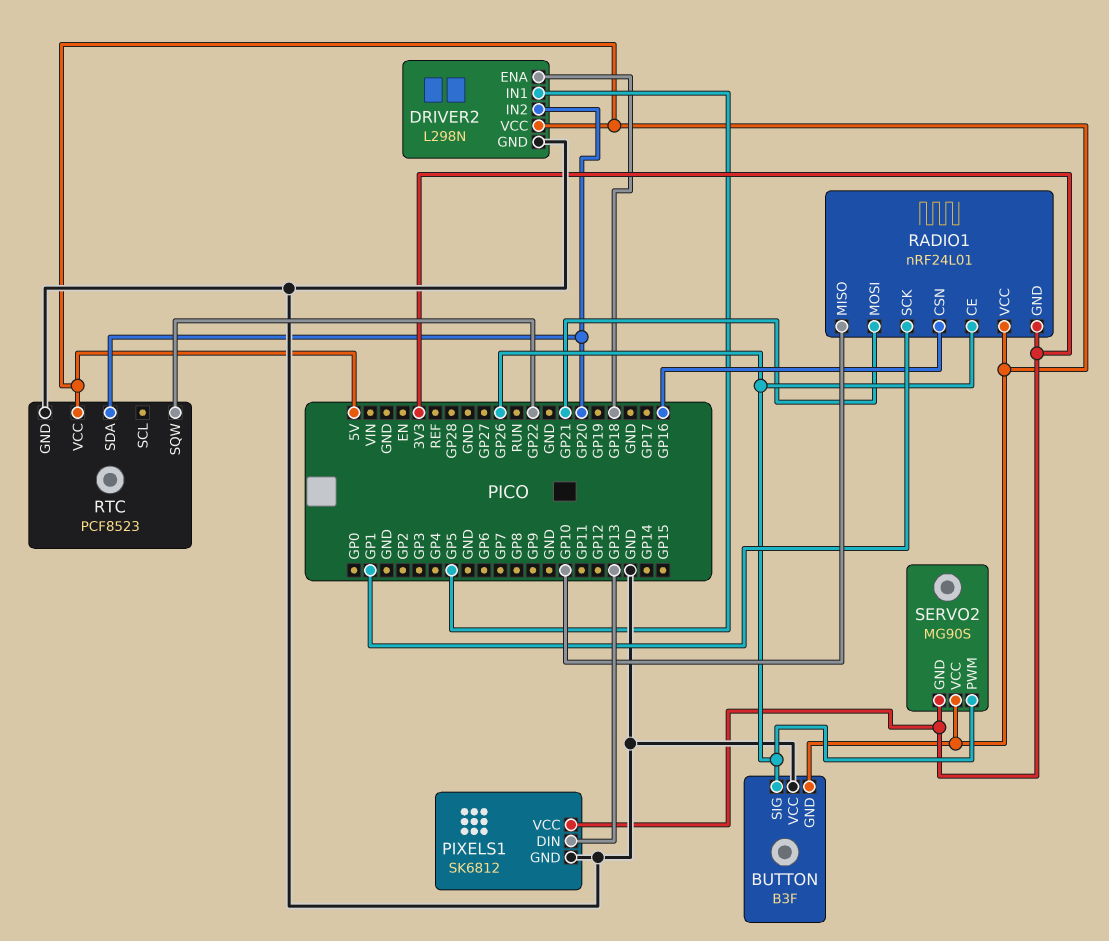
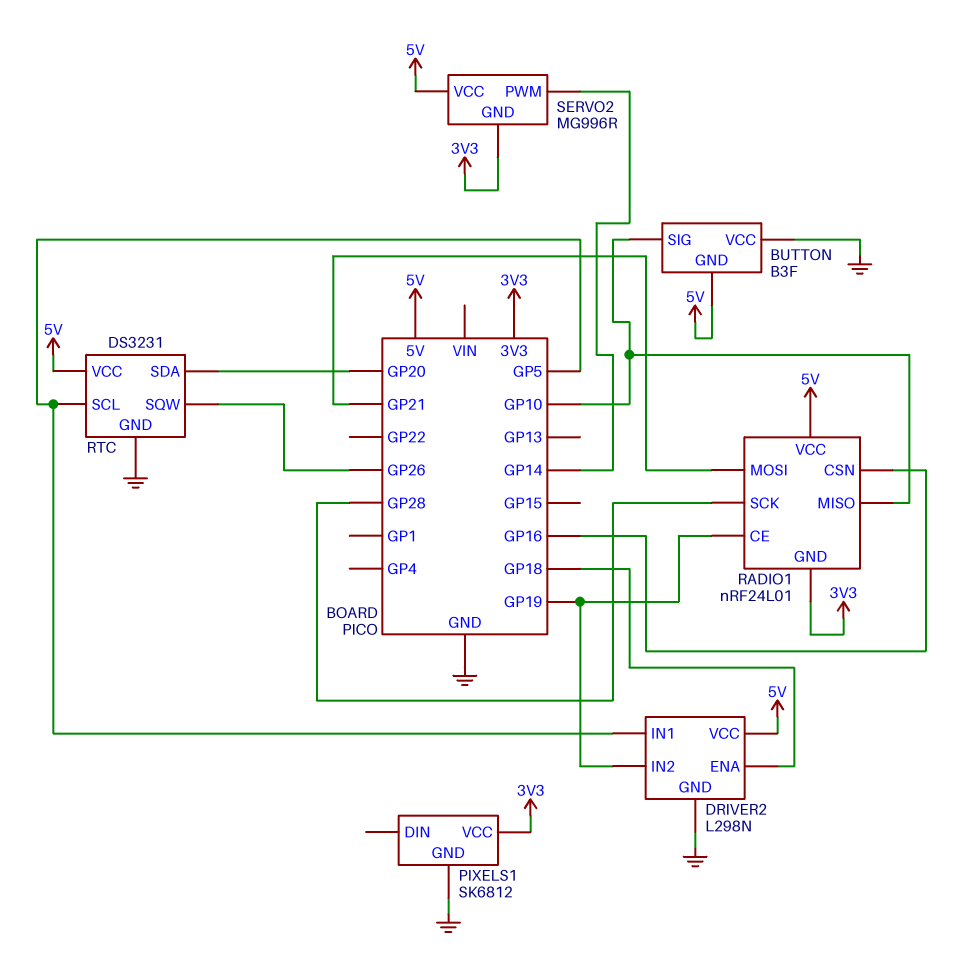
BUTTON pin SIG: GP26 -> GP10
DRIVER2 pin IN2: GP20 -> GP19
PIXELS1 pin DIN: GP13 -> none
RADIO1 pin CE: GP26 -> GP19
RADIO1 pin SCK: GP1 -> GP28
RTC: PCF8523 -> DS3231
RTC pin SCL: none -> GP5
RTC pin SQW: GP22 -> GP26
SERVO2: MG90S -> MG996R
SERVO2 pin PWM: GP26 -> GP14

